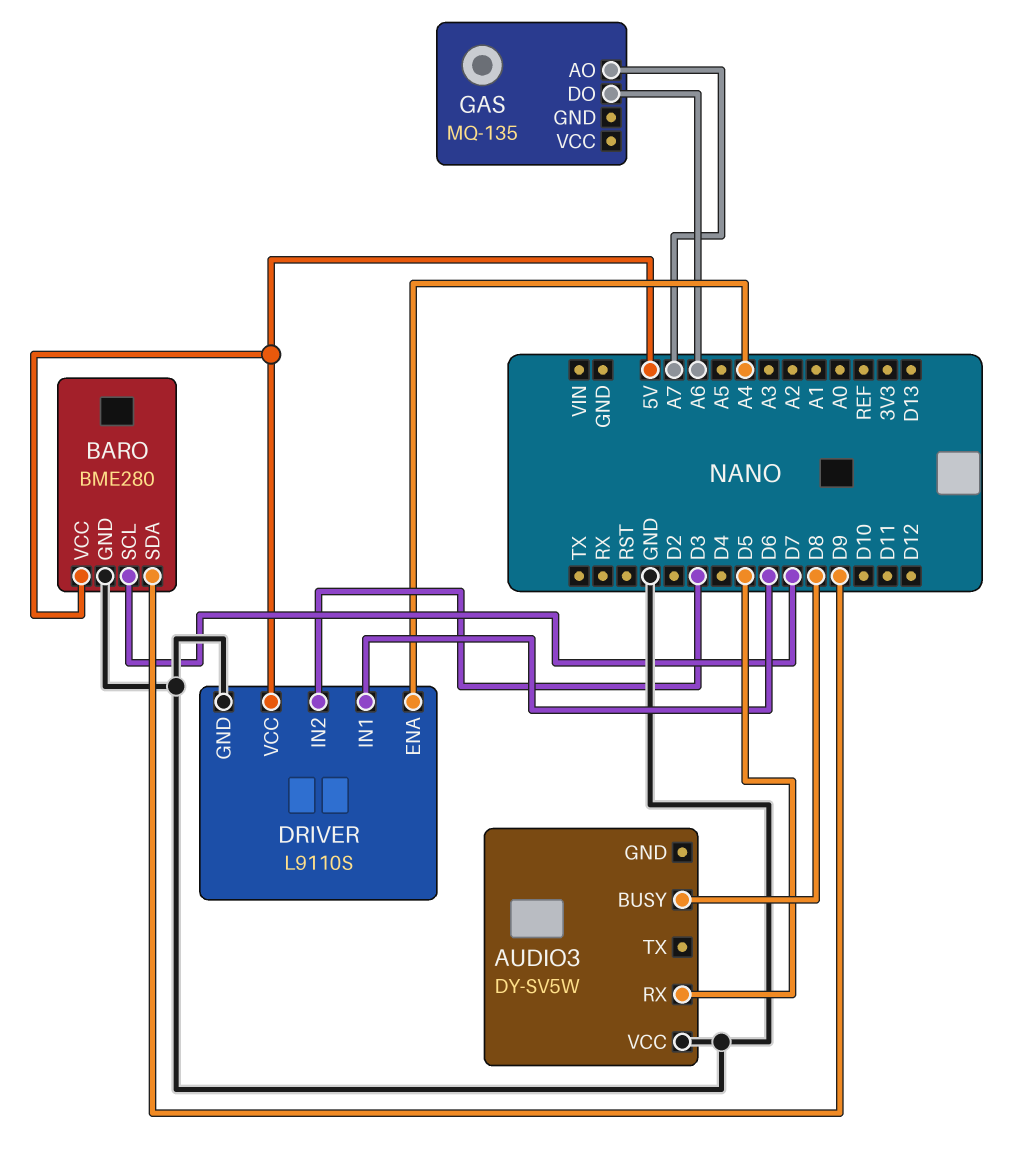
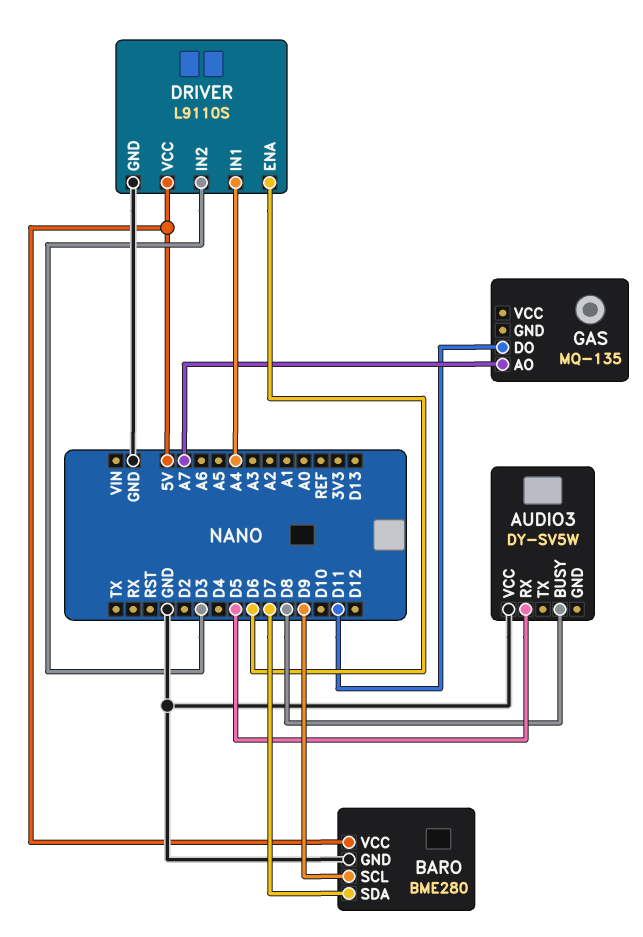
BARO pin SCL: D7 -> D9
BARO pin SDA: D9 -> D7
DRIVER pin ENA: A4 -> D6
DRIVER pin IN1: D6 -> A4
GAS pin DO: A6 -> D11

